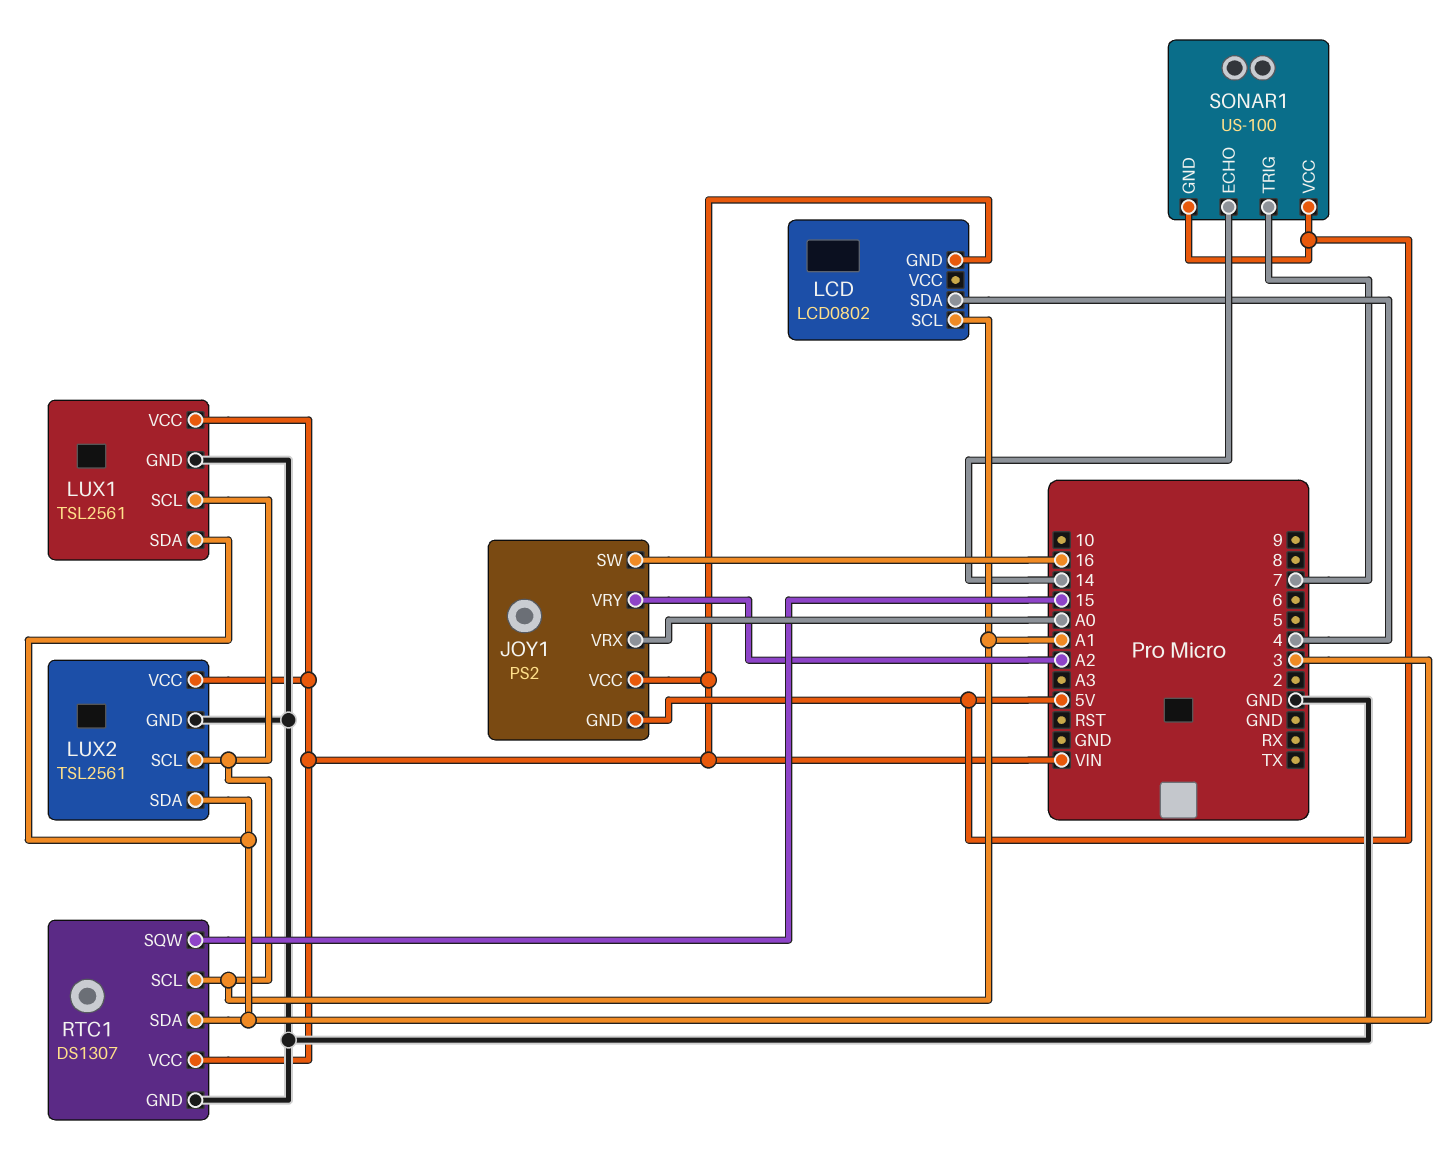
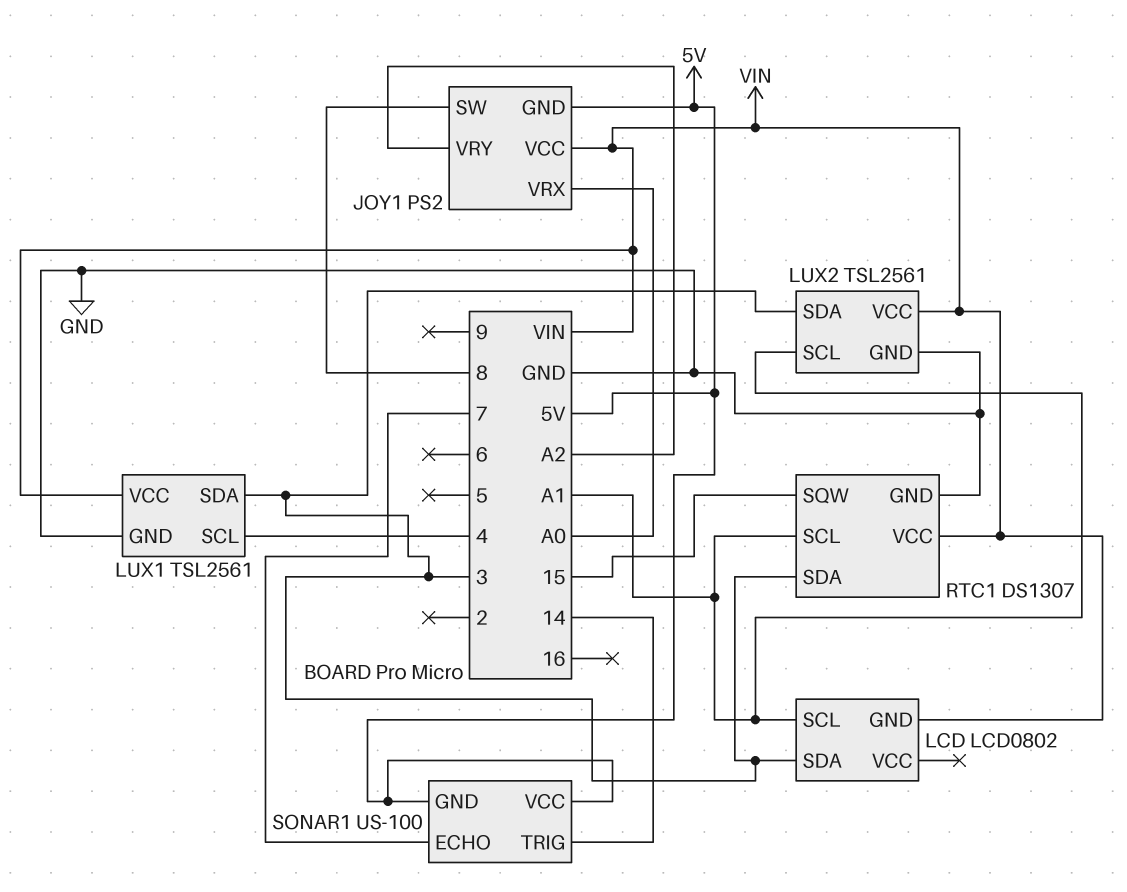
JOY1 pin SW: 16 -> 8
LCD pin SDA: 4 -> 3
LUX1 pin SCL: A1 -> 4
SONAR1 pin ECHO: 14 -> 7
SONAR1 pin TRIG: 7 -> 14

